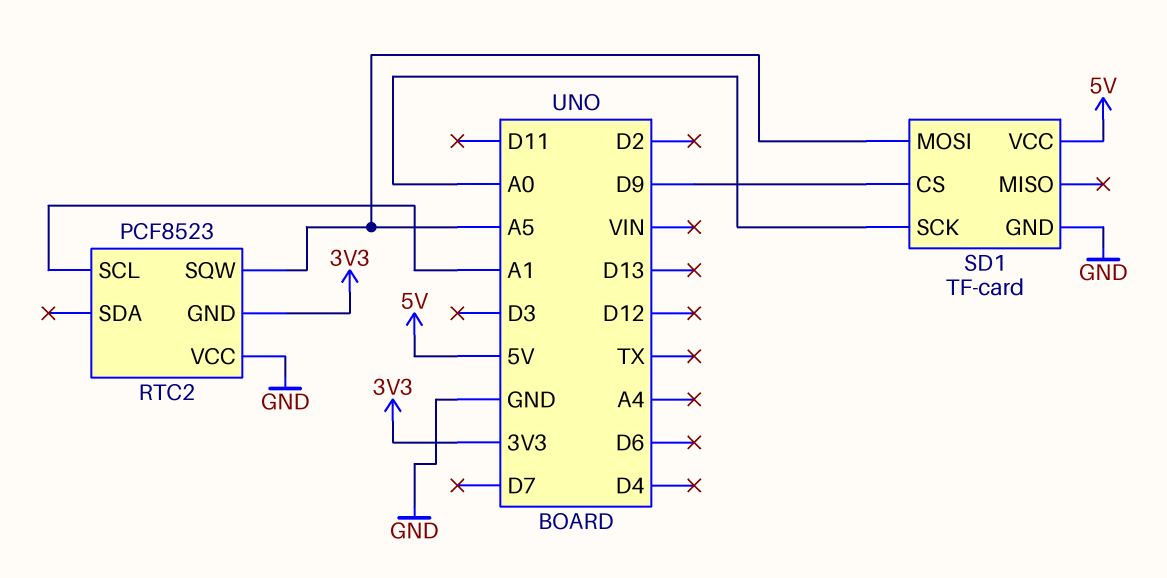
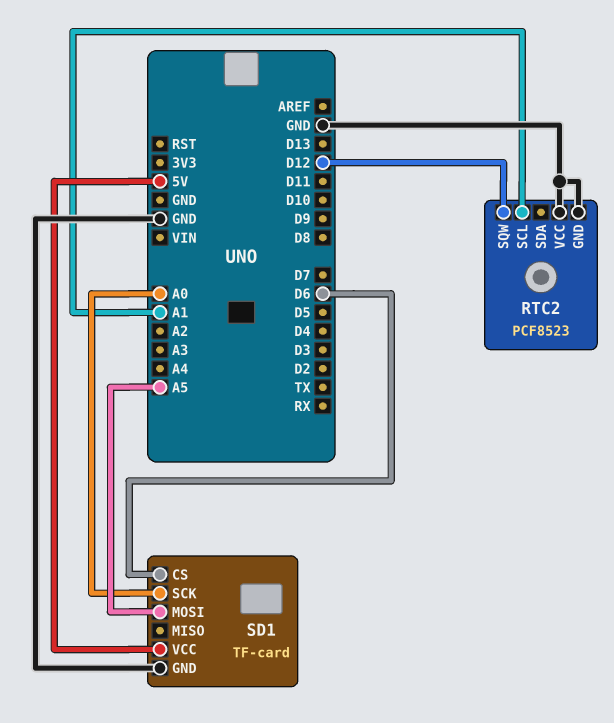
RTC2 pin GND: 3V3 -> GND
RTC2 pin SQW: A5 -> D12
SD1 pin CS: D9 -> D6

